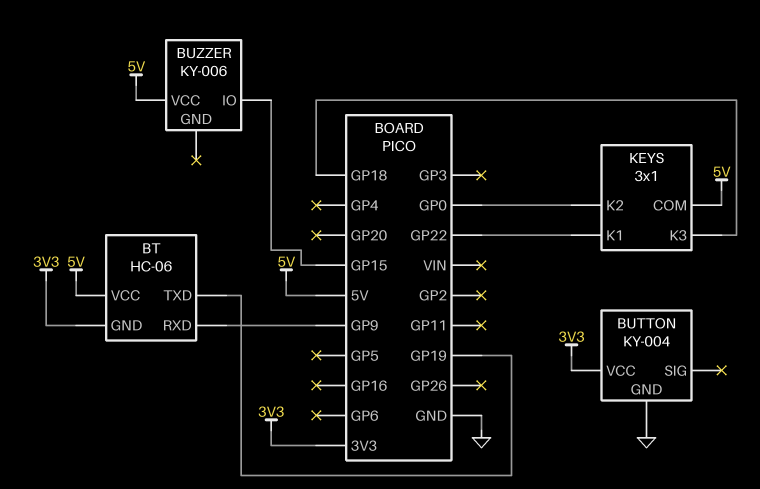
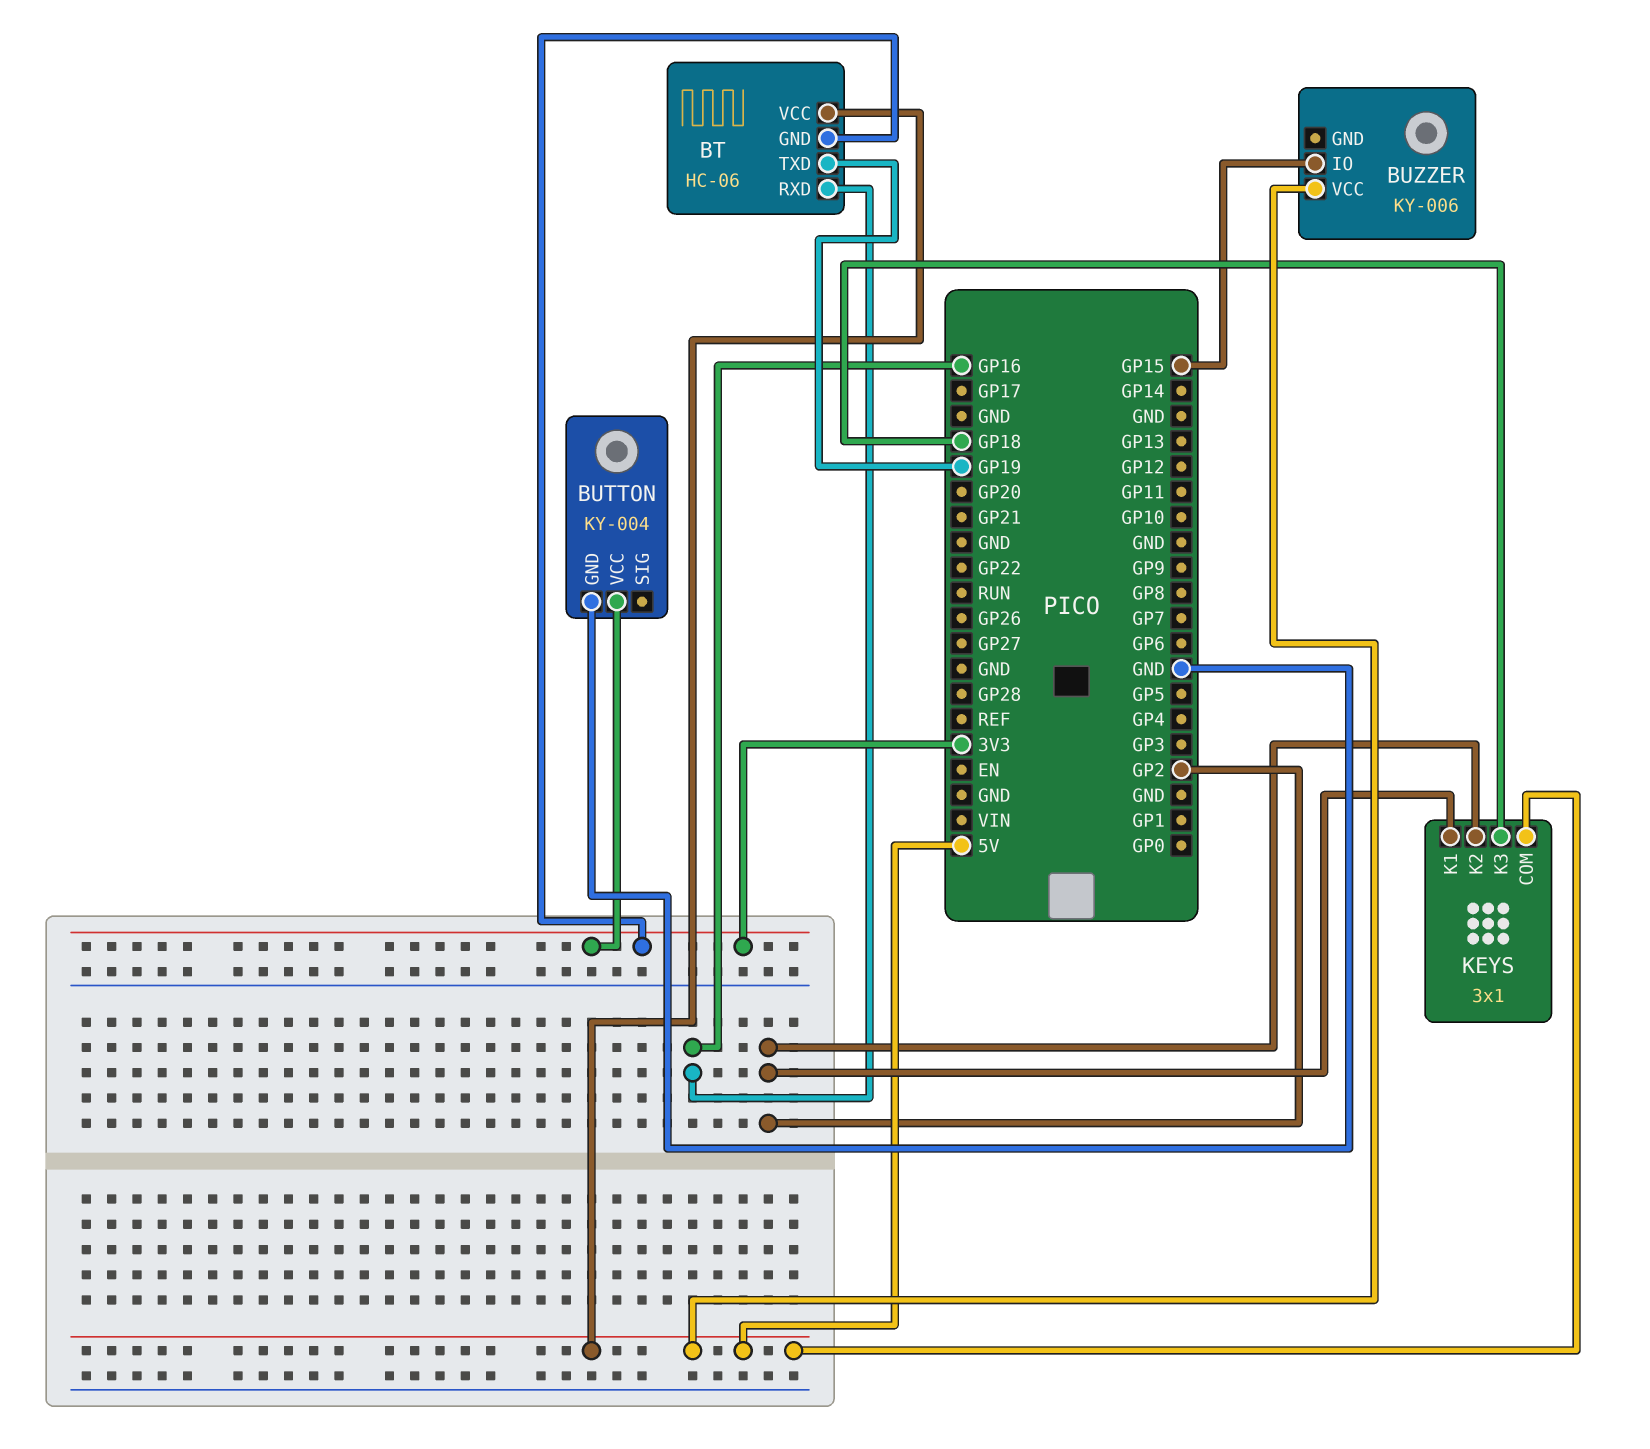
BT pin RXD: GP9 -> GP16
KEYS pin K1: GP22 -> GP2
KEYS pin K2: GP0 -> GP2

